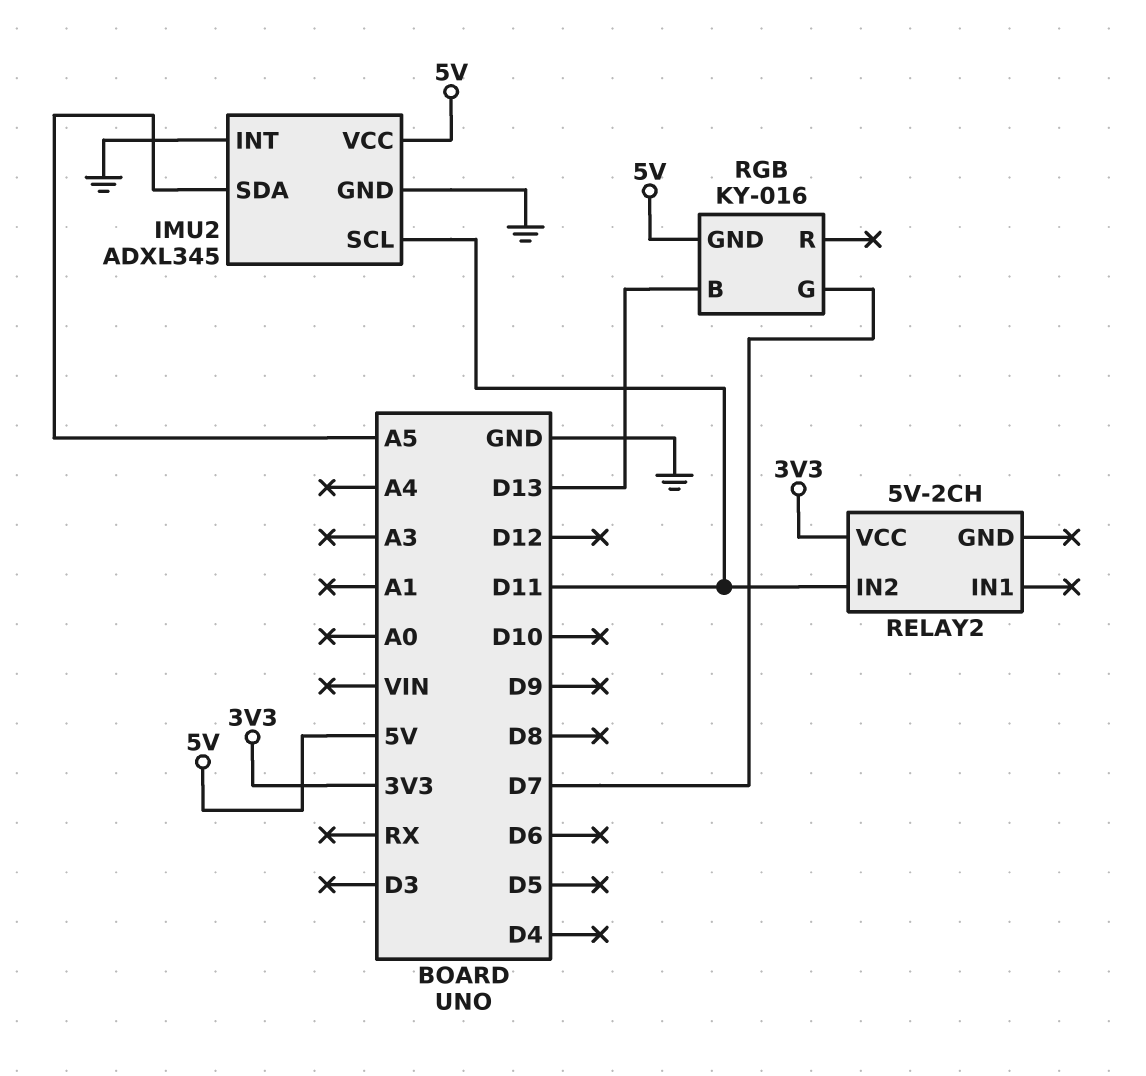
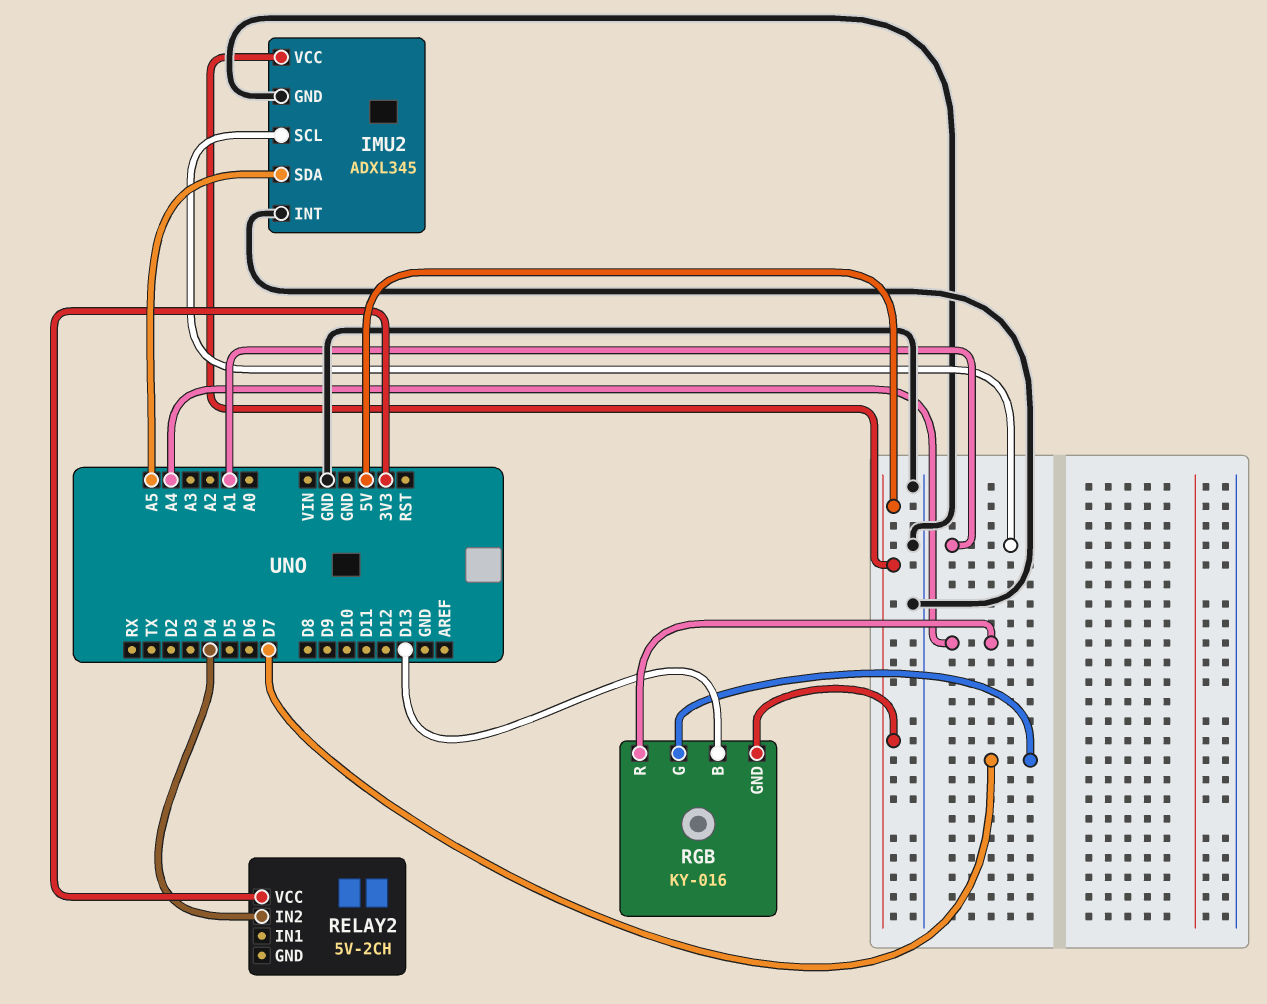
IMU2 pin SCL: D11 -> A1
RELAY2 pin IN2: D11 -> D4
RGB pin R: none -> A4

